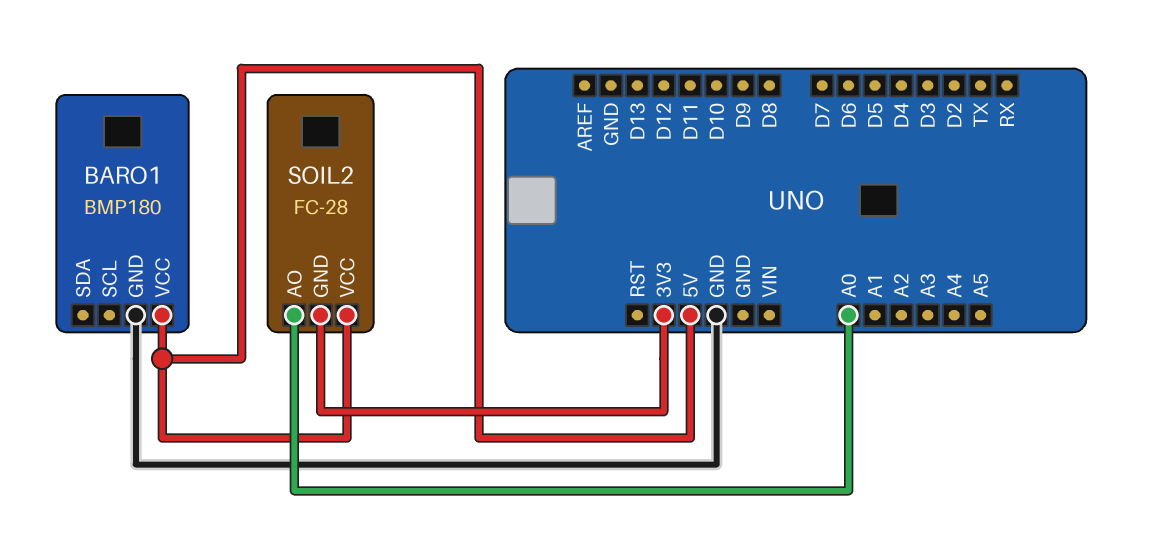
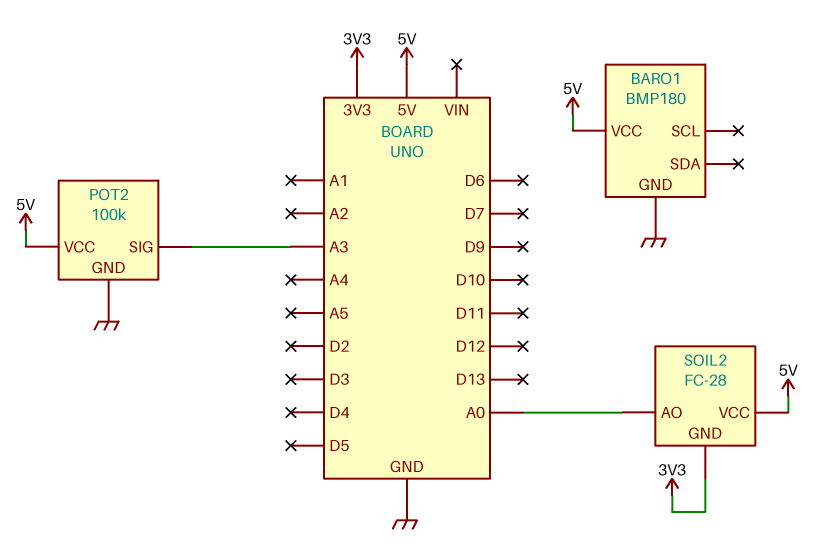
POT2: none -> 100k
POT2 pin GND: none -> GND
POT2 pin SIG: none -> A3
POT2 pin VCC: none -> 5V

